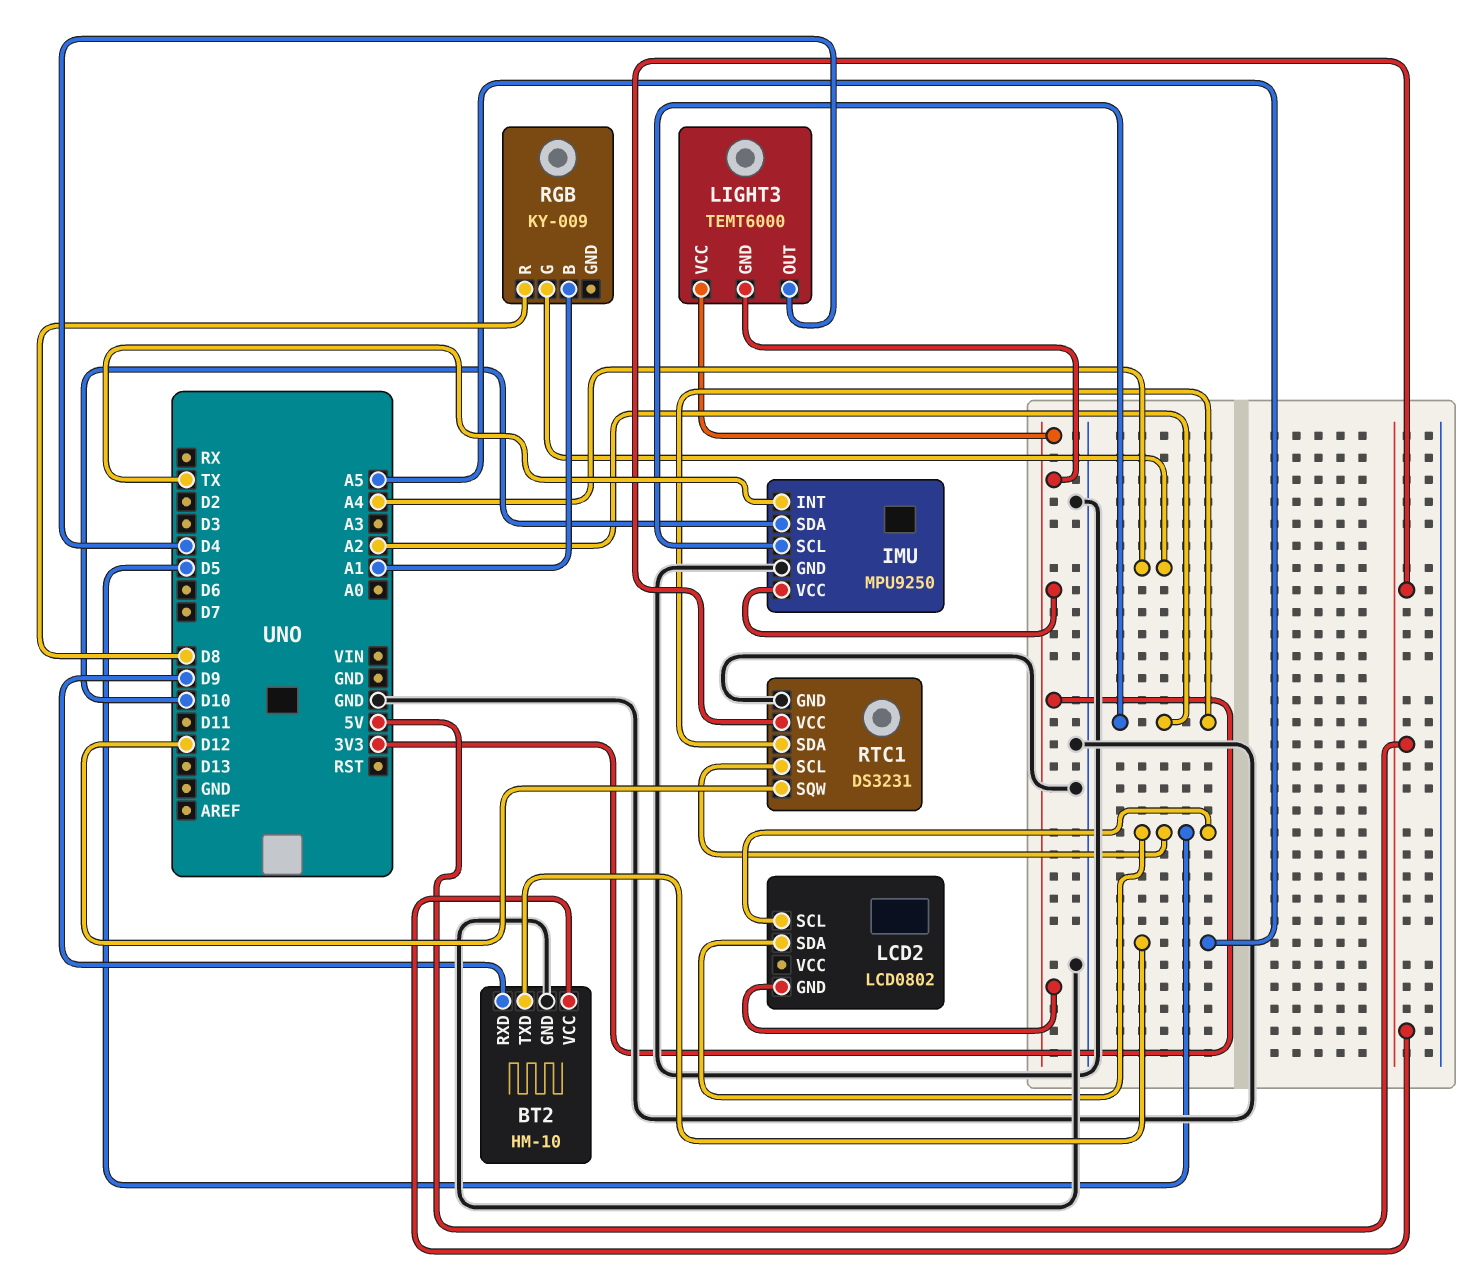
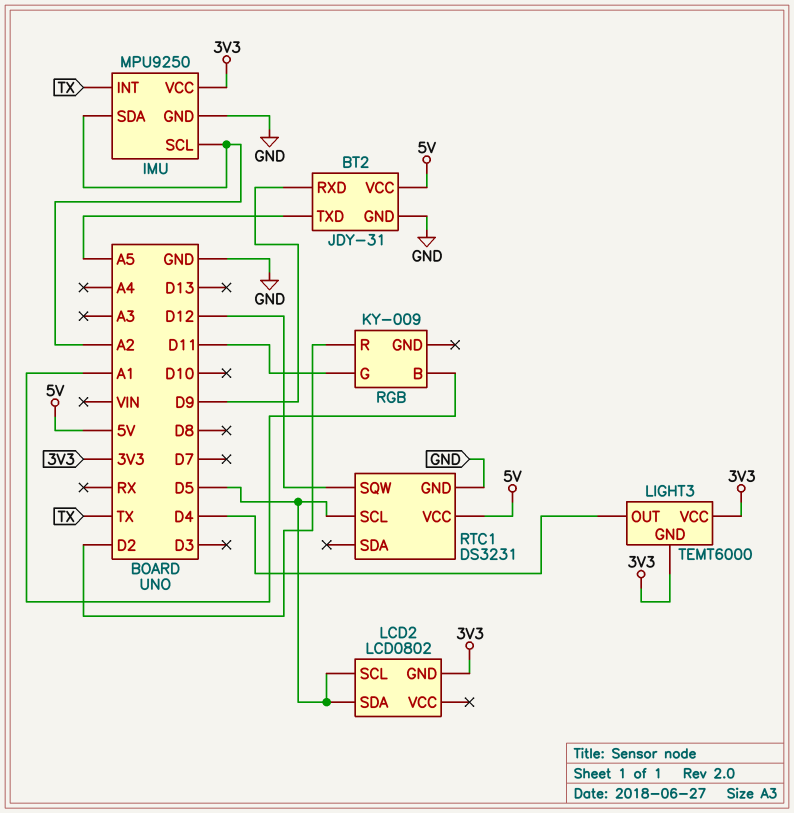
BT2: HM-10 -> JDY-31
IMU pin SDA: D10 -> A2
RGB pin G: A4 -> D11
RGB pin R: D8 -> D2
RTC1 pin SDA: A2 -> none

